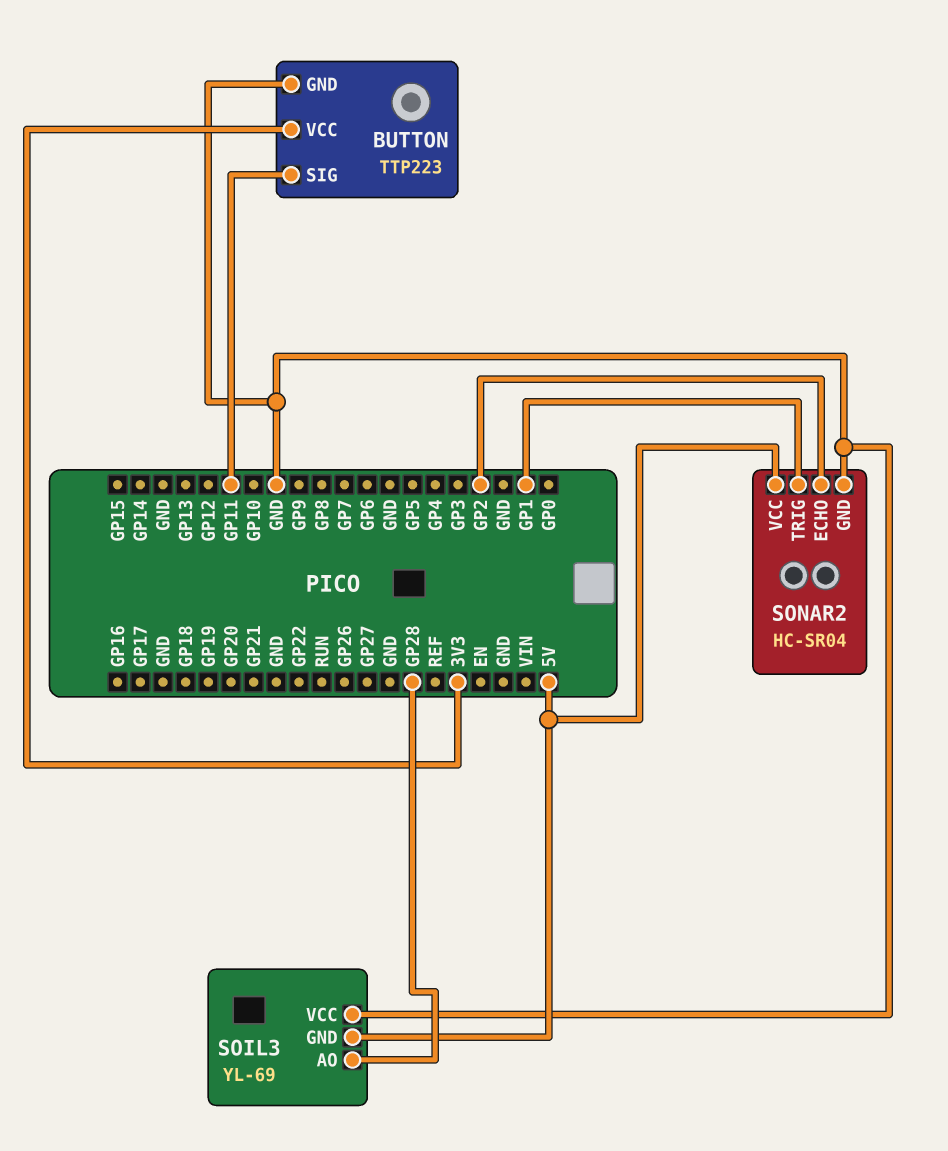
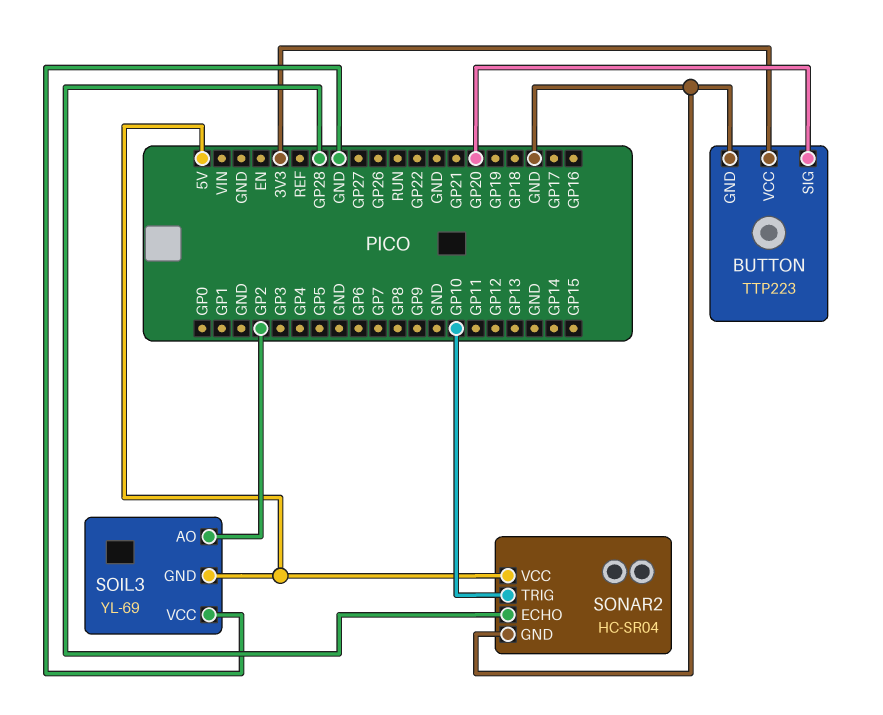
BUTTON pin SIG: GP11 -> GP20
SOIL3 pin AO: GP28 -> GP2
SONAR2 pin ECHO: GP2 -> GP28
SONAR2 pin TRIG: GP1 -> GP10

